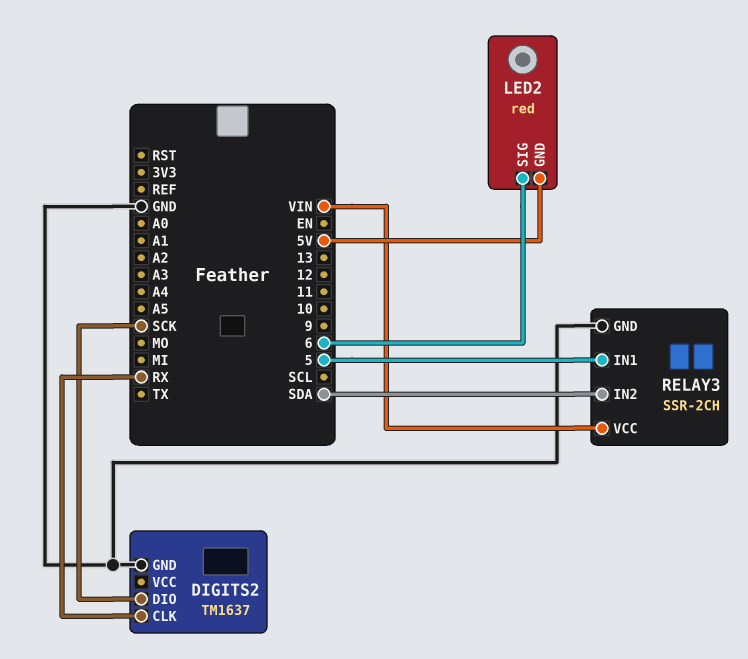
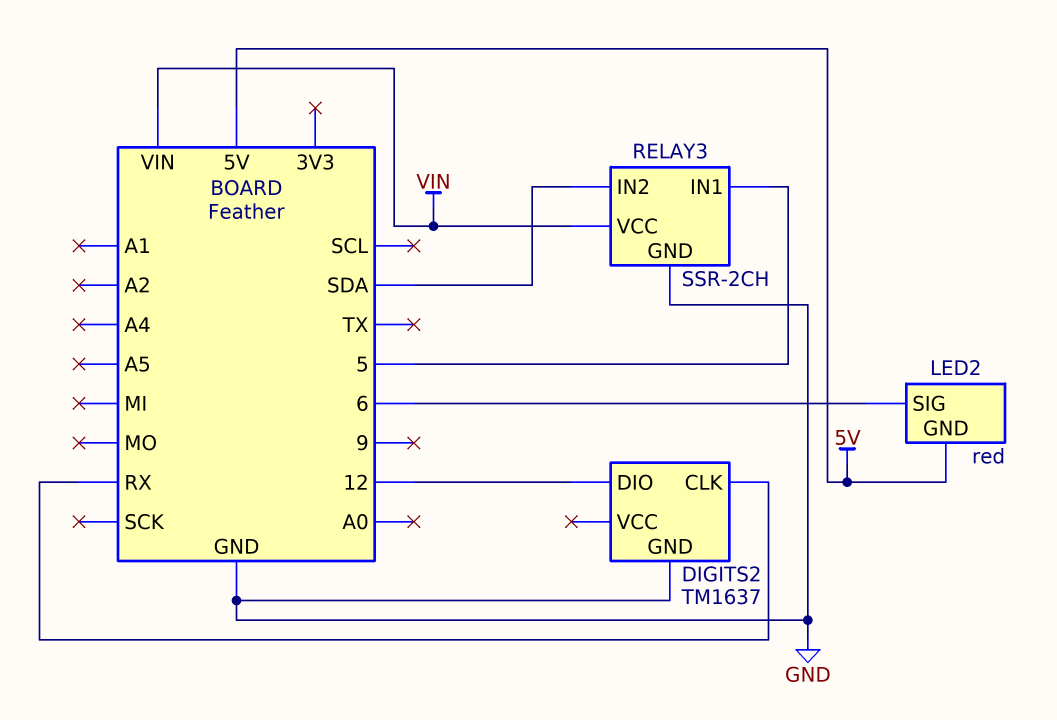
DIGITS2 pin DIO: SCK -> 12

